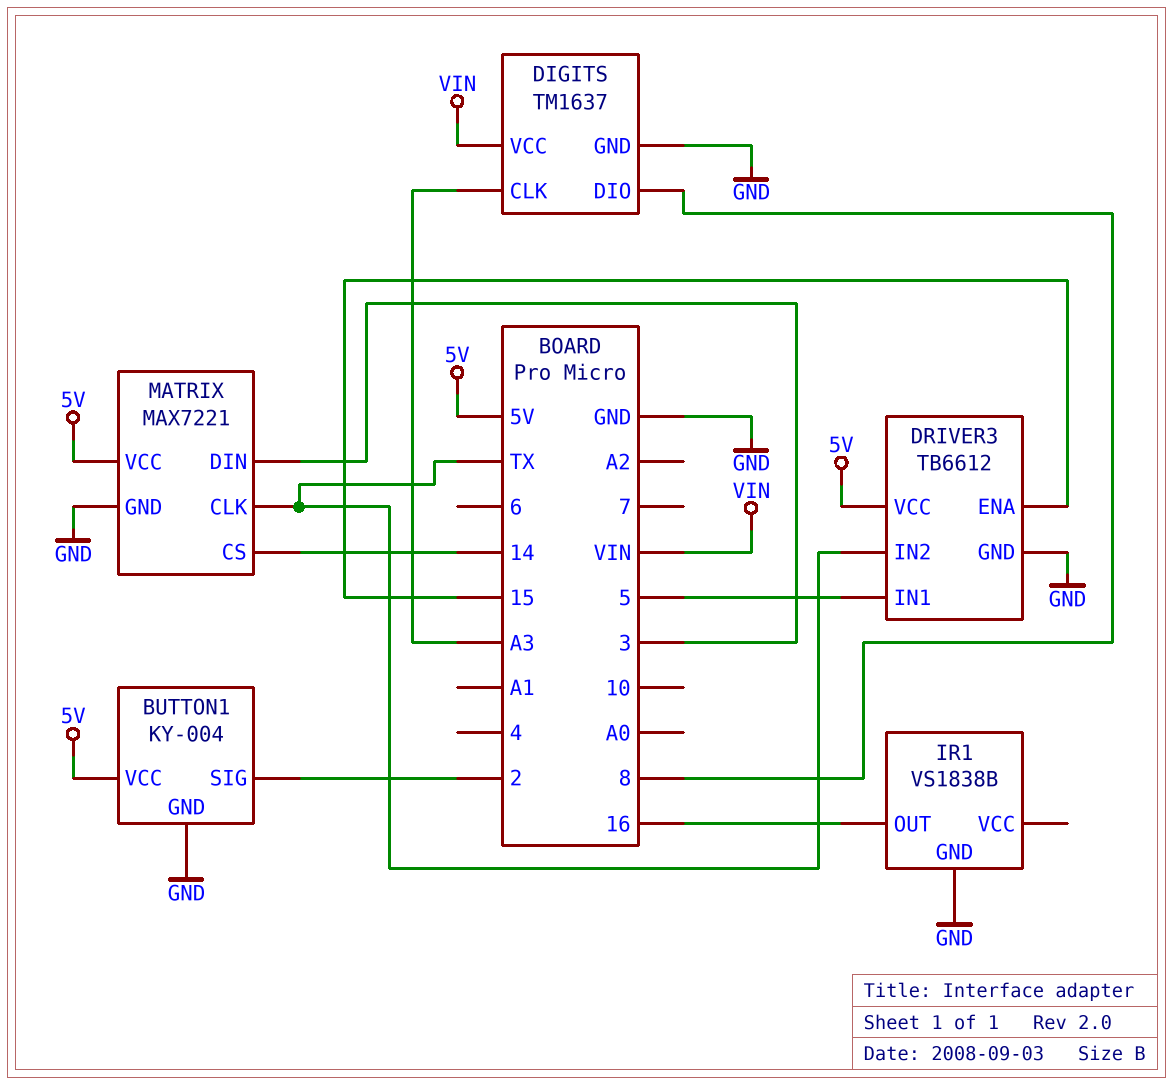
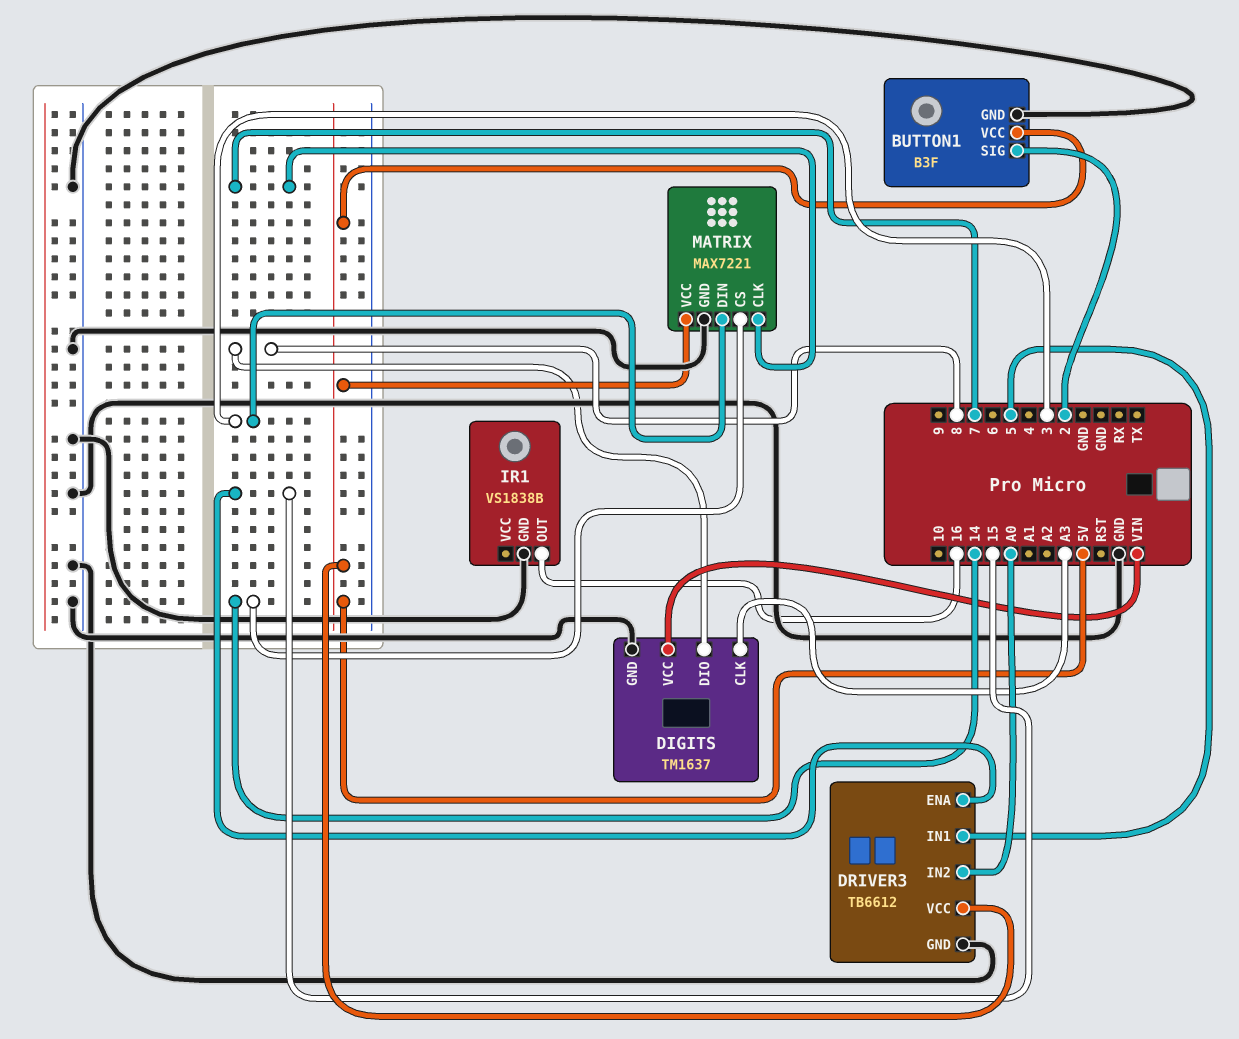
BUTTON1: KY-004 -> B3F
DRIVER3 pin IN2: TX -> A0
MATRIX pin CLK: TX -> 7

